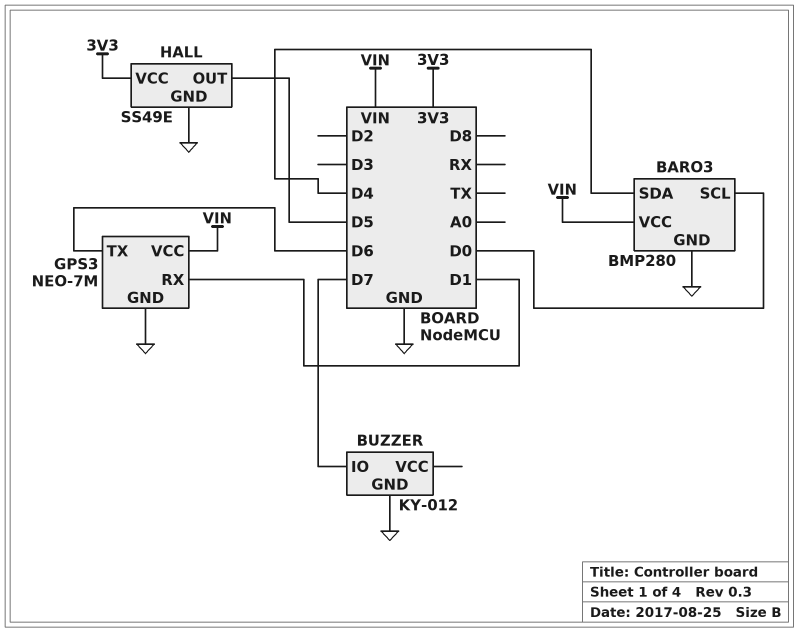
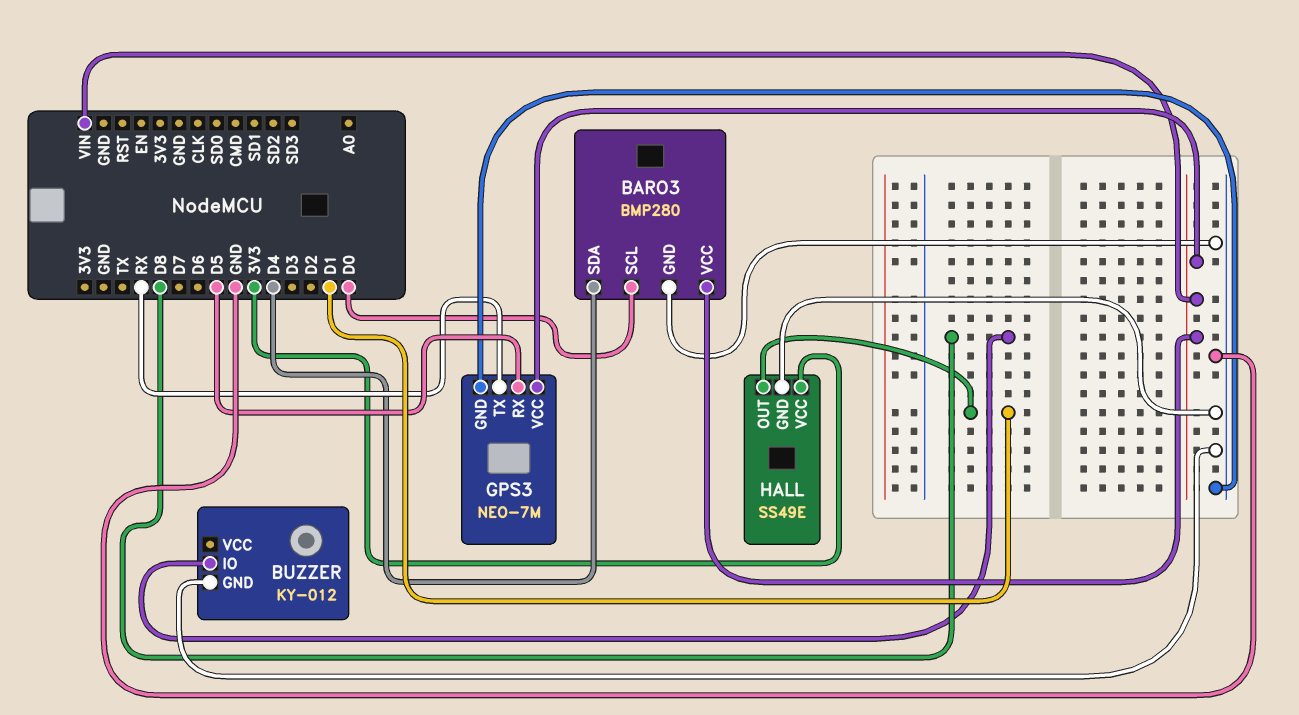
BUZZER pin IO: D7 -> D8
GPS3 pin RX: D1 -> D5
GPS3 pin TX: D6 -> RX
HALL pin OUT: D5 -> D1

